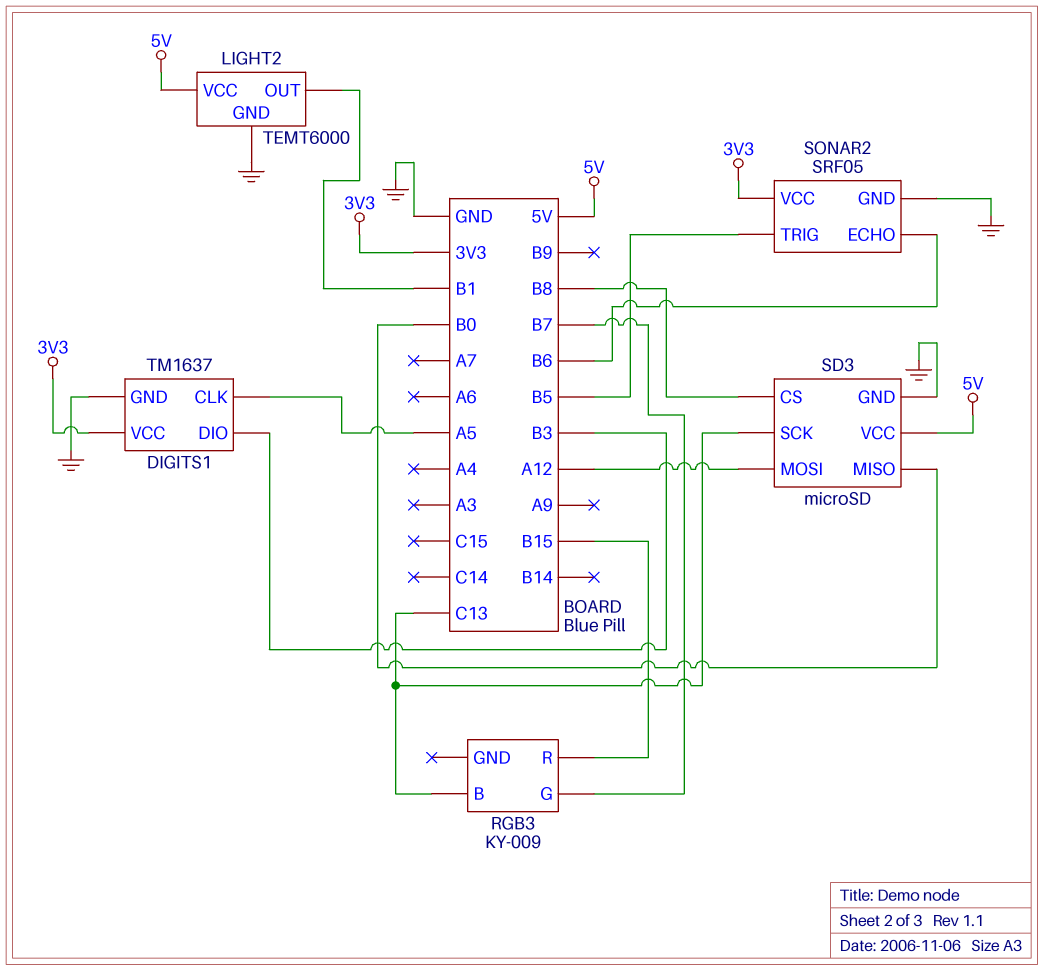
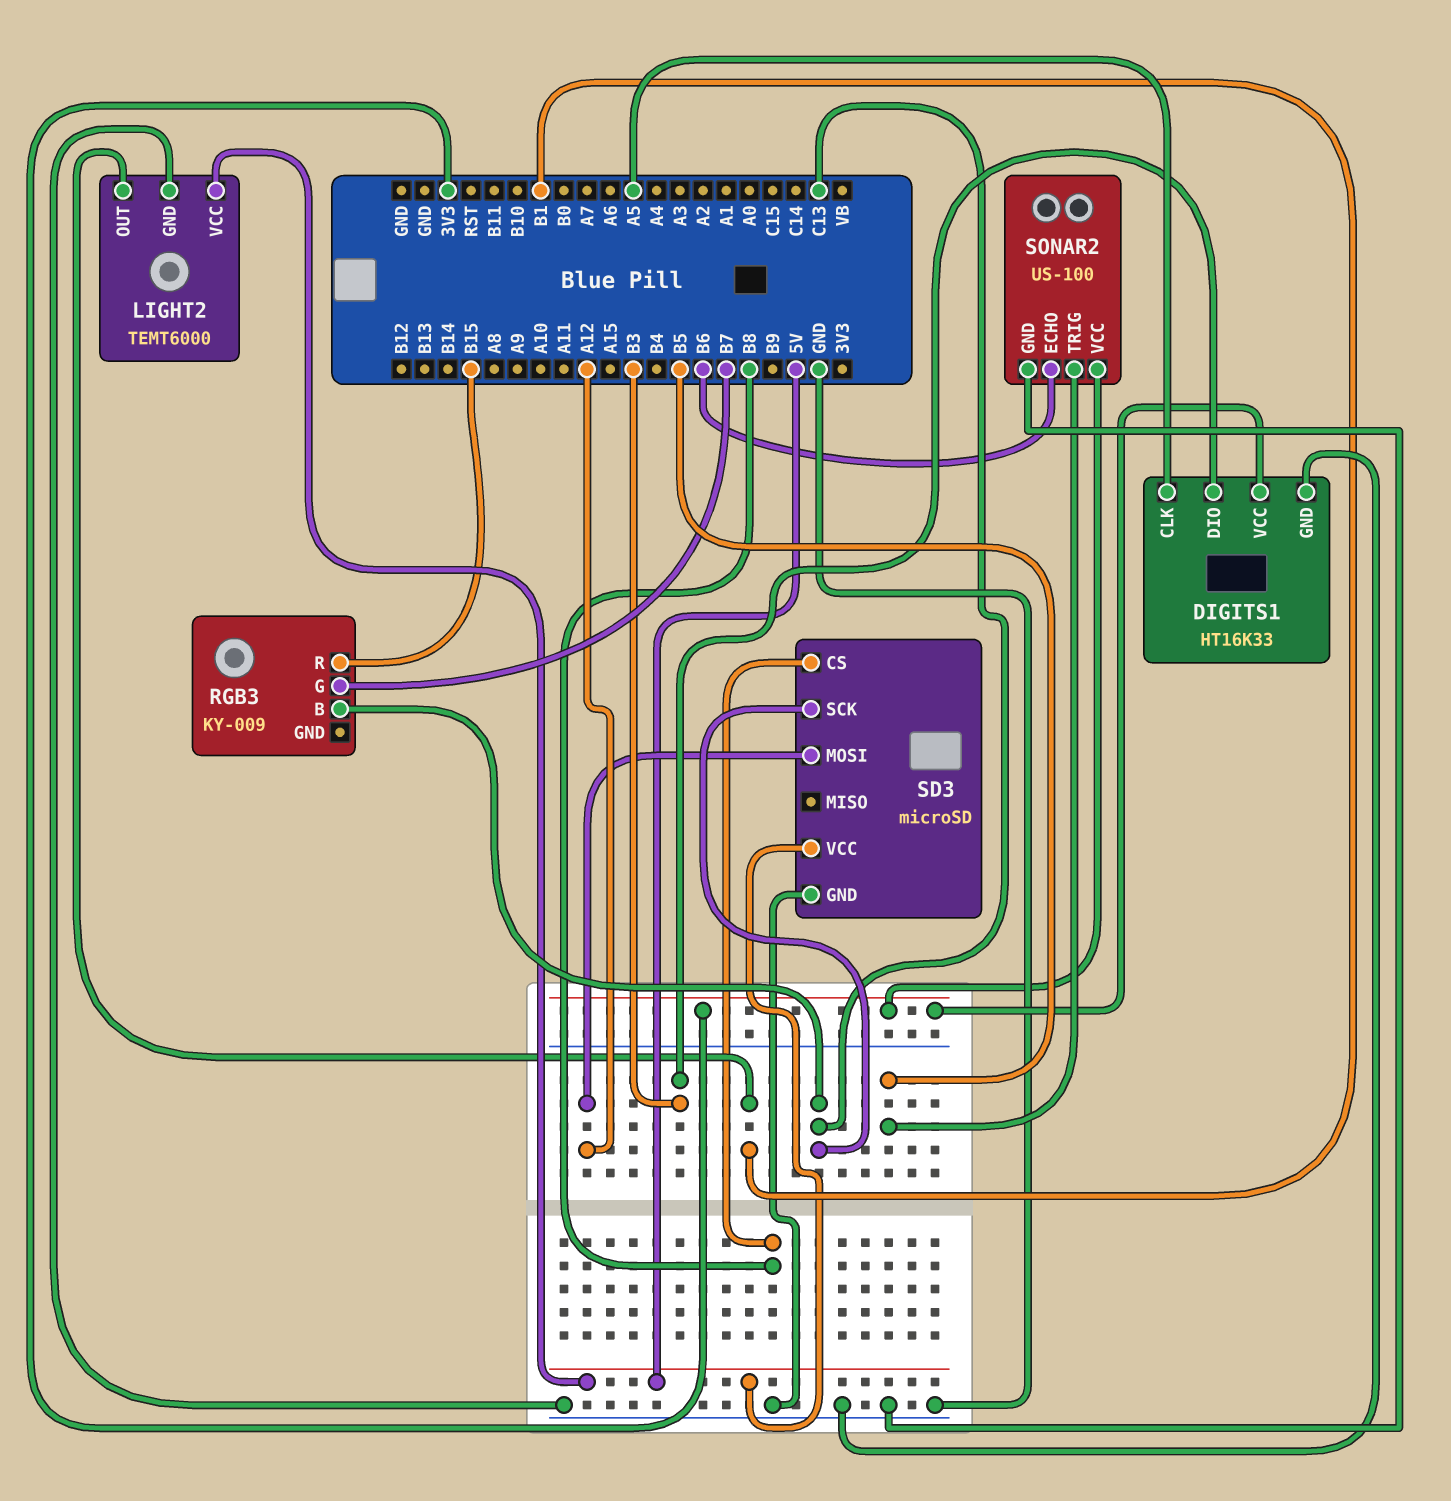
DIGITS1: TM1637 -> HT16K33
SD3 pin MISO: B0 -> none
SONAR2: SRF05 -> US-100

